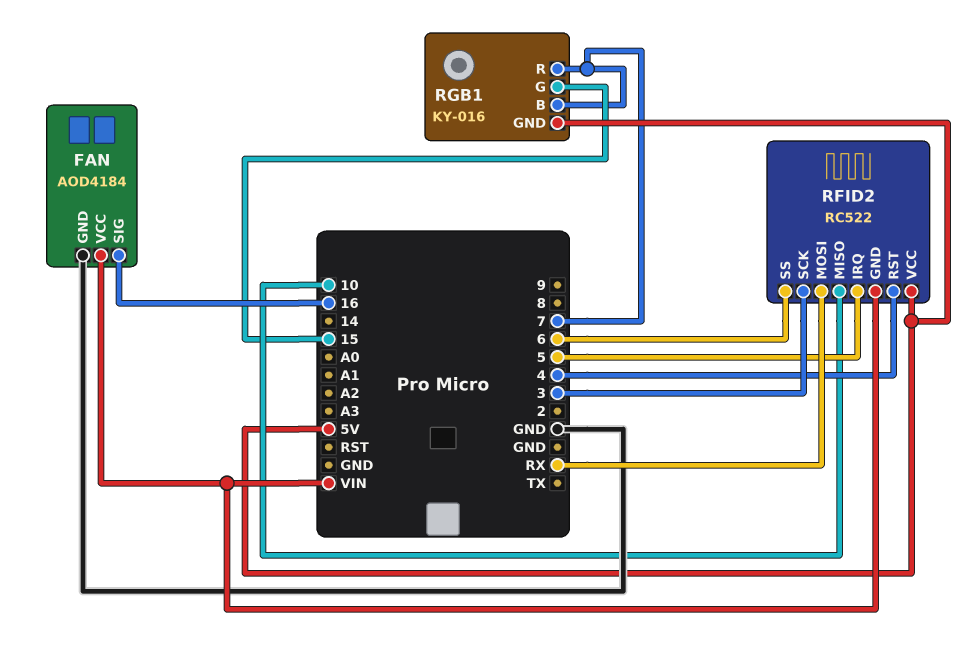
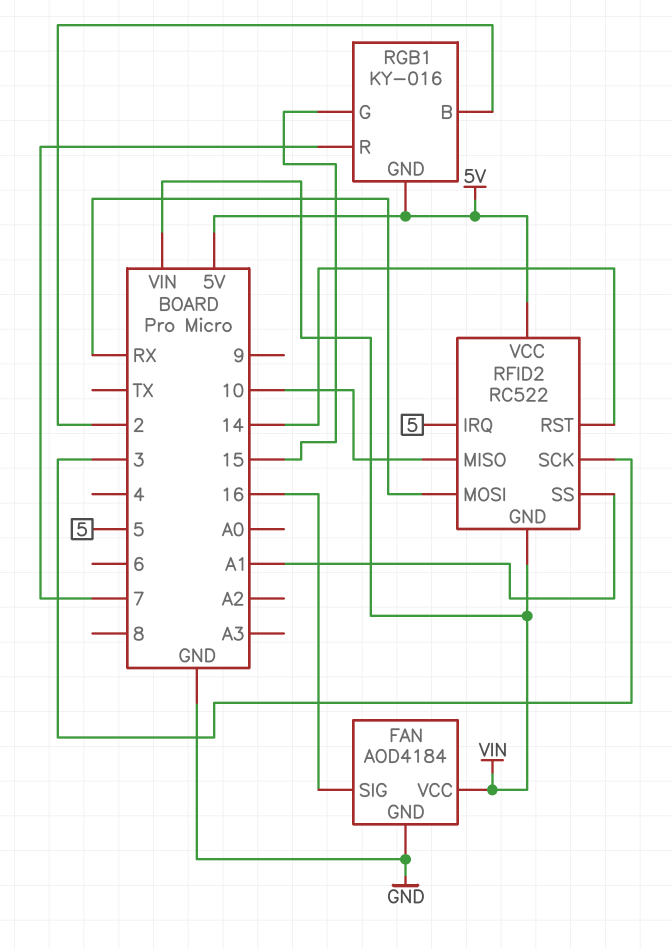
RFID2 pin RST: 4 -> 14
RFID2 pin SS: 6 -> A1
RGB1 pin B: 7 -> 2

